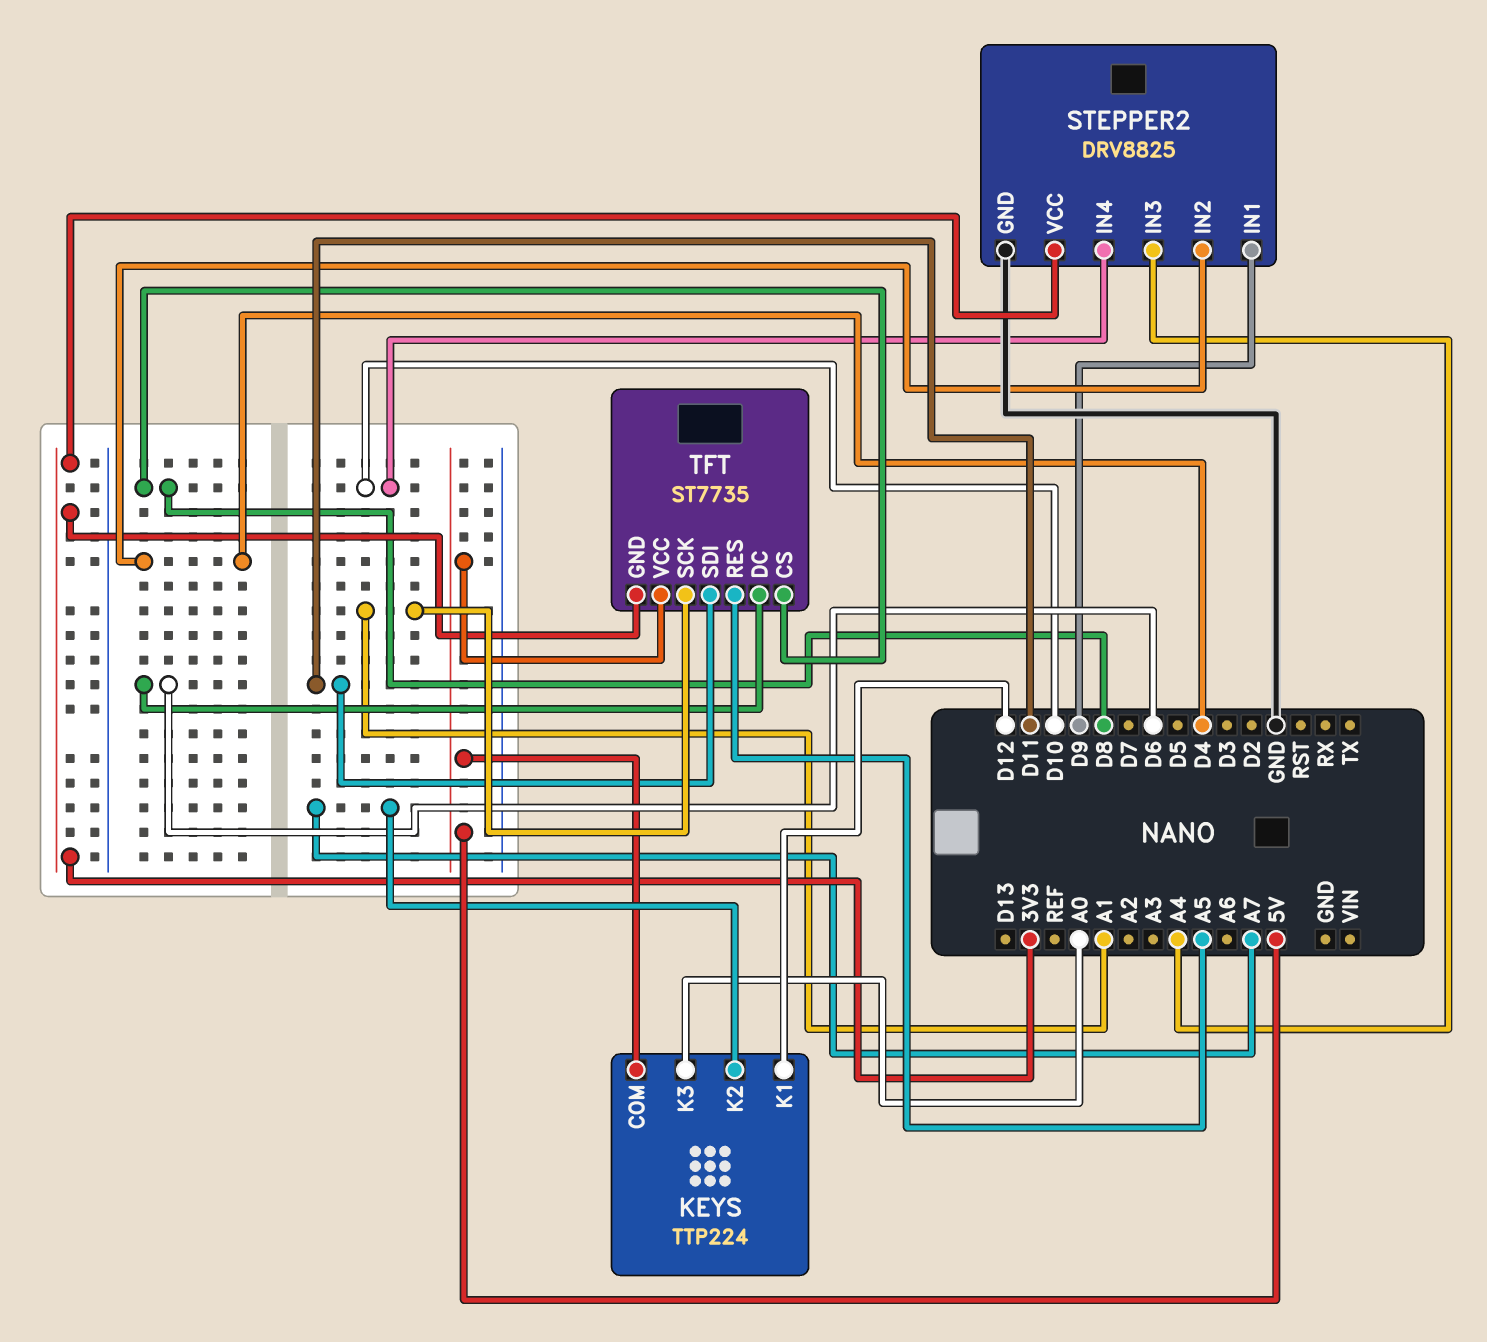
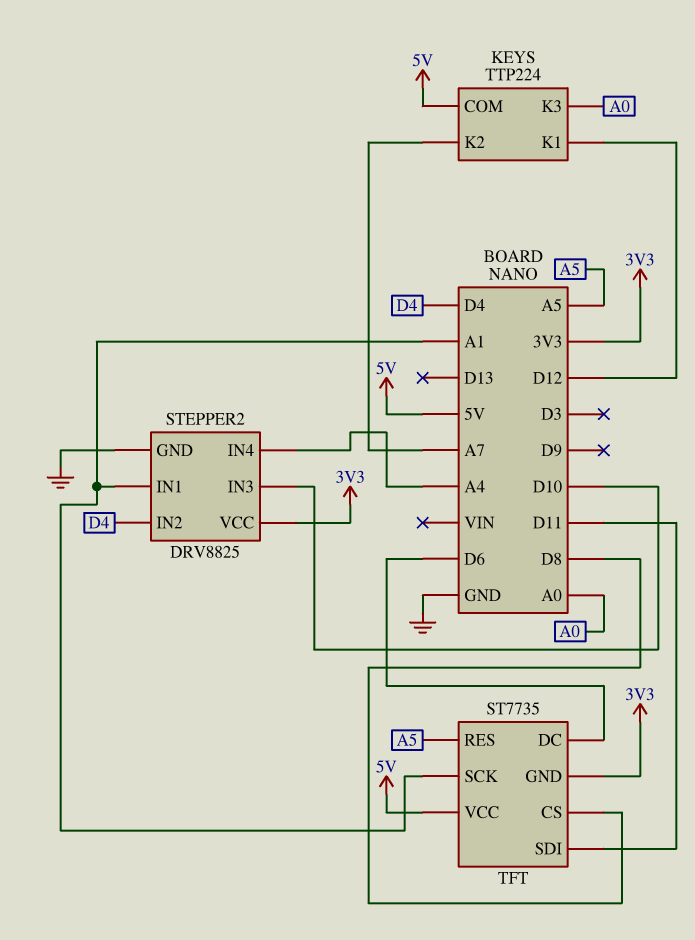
STEPPER2 pin IN1: D9 -> A1
STEPPER2 pin IN3: A4 -> D10
STEPPER2 pin IN4: D10 -> A4

